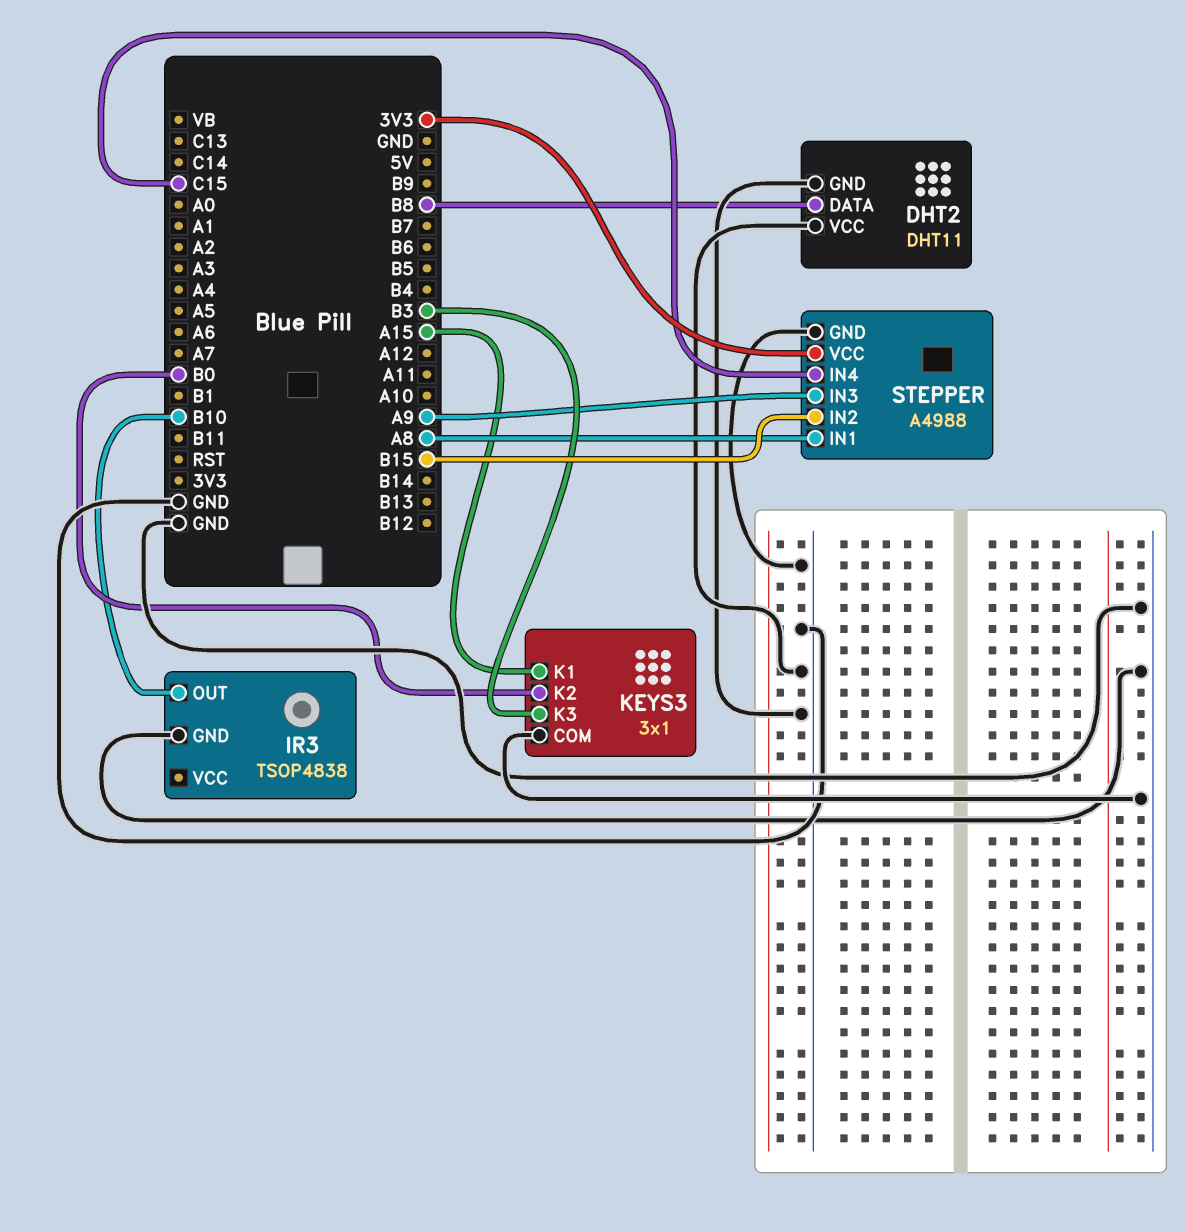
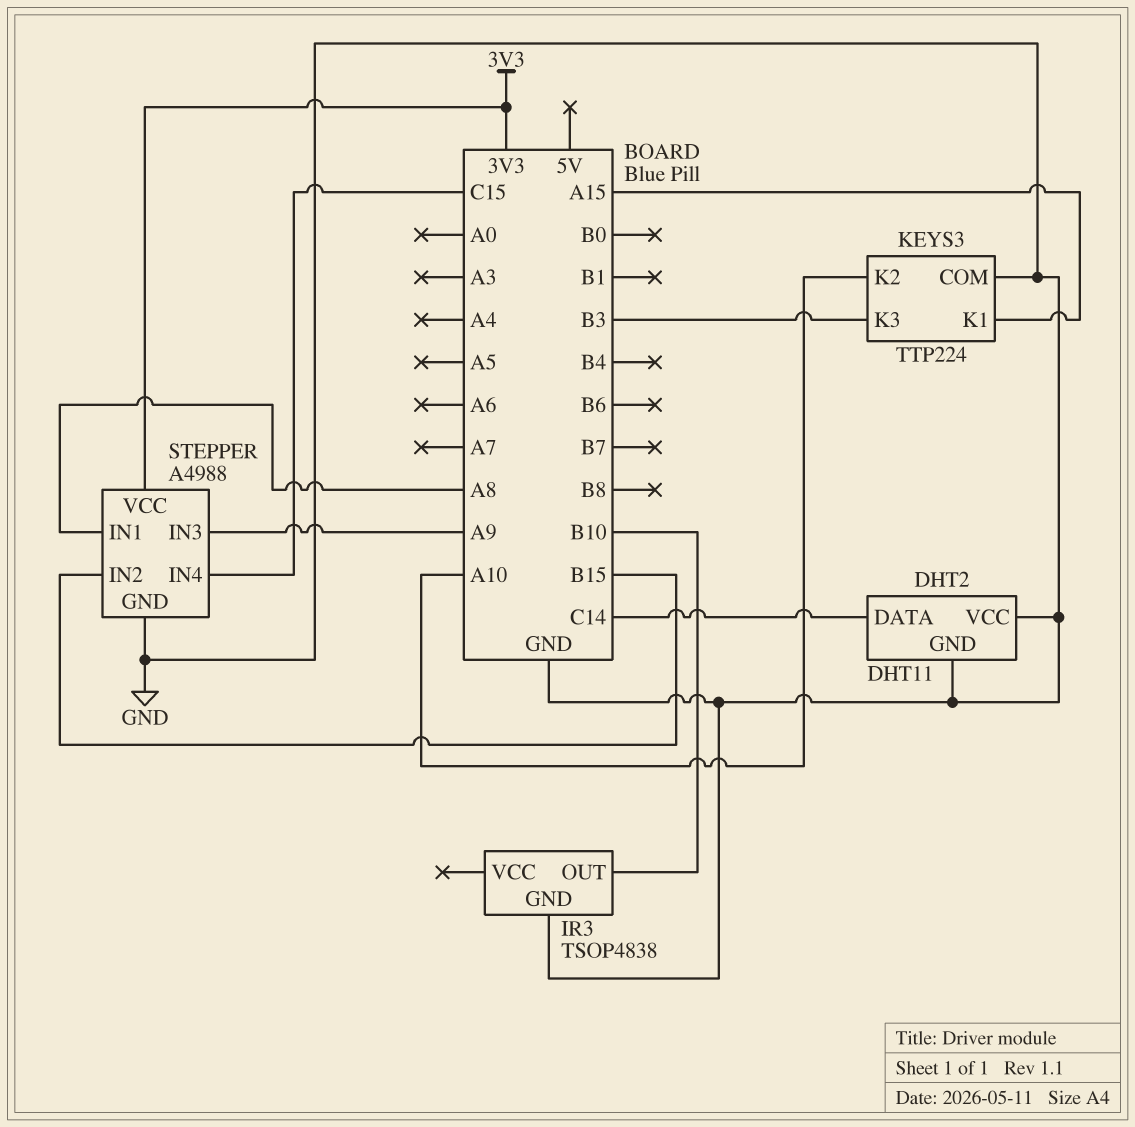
DHT2 pin DATA: B8 -> C14
KEYS3: 3x1 -> TTP224
KEYS3 pin K2: B0 -> A10

